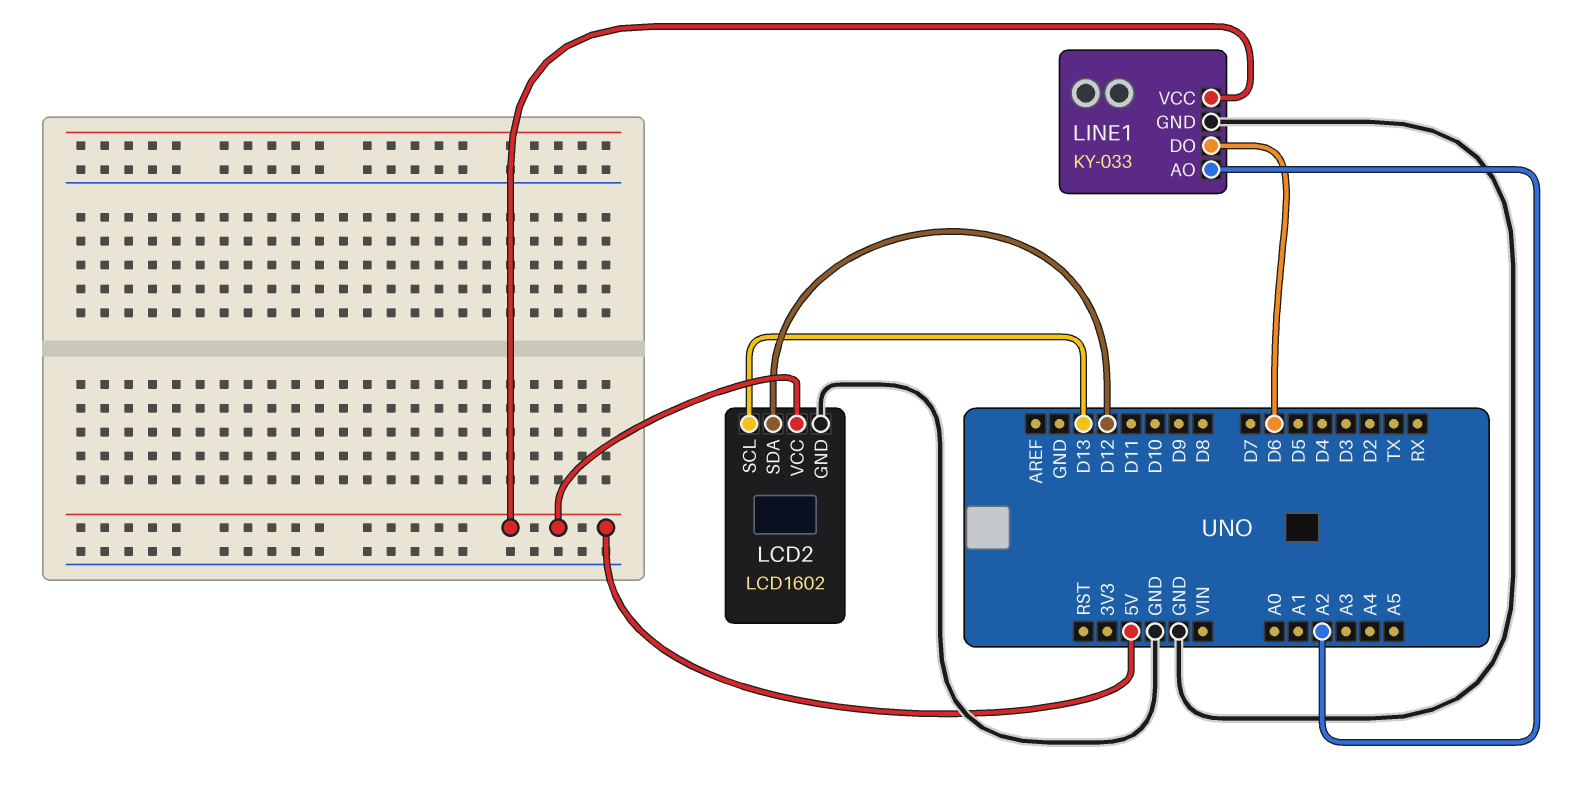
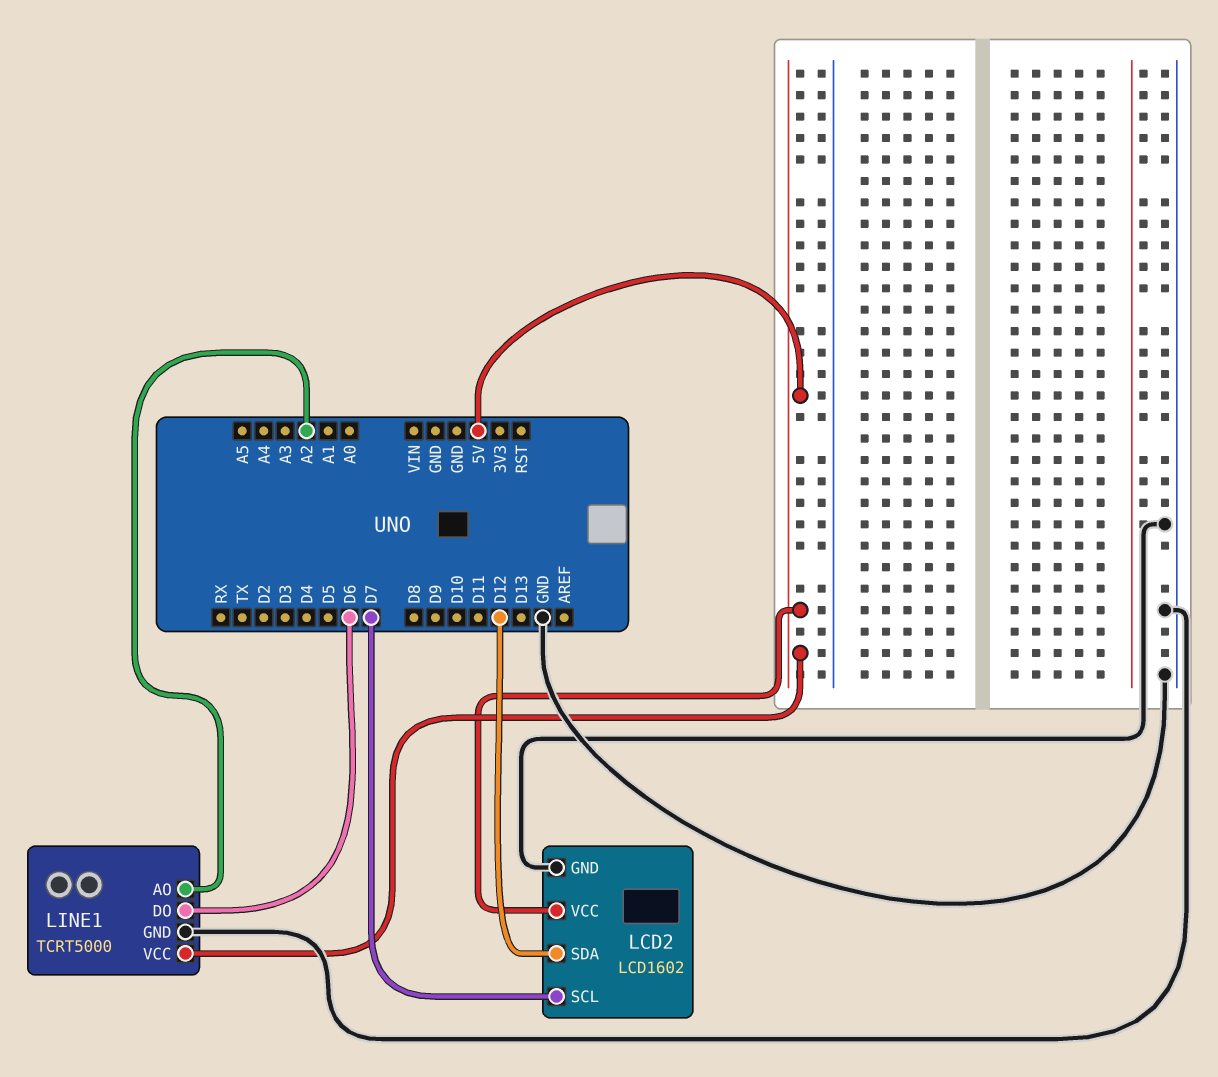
LCD2 pin SCL: D13 -> D7
LINE1: KY-033 -> TCRT5000

